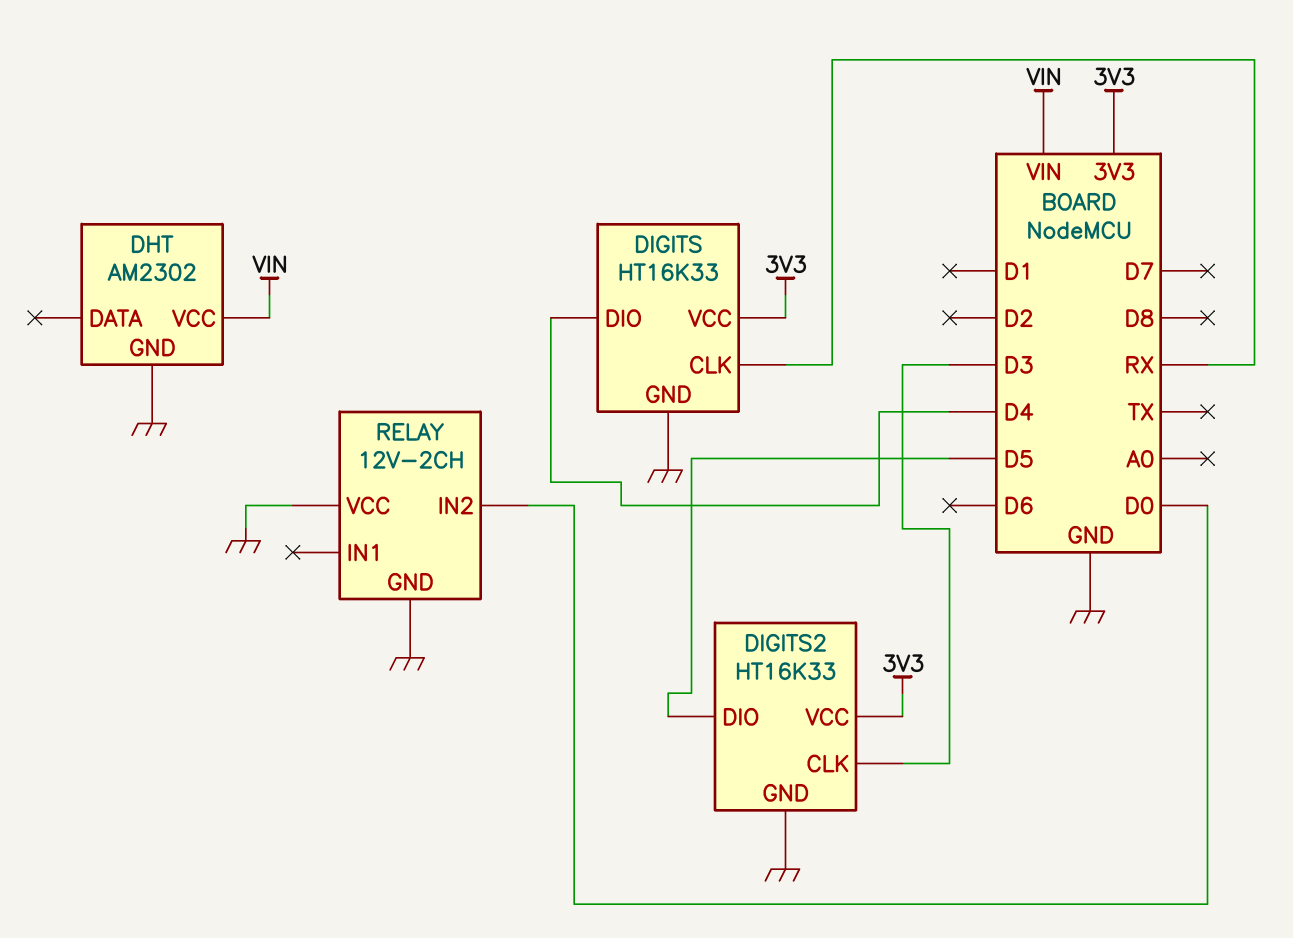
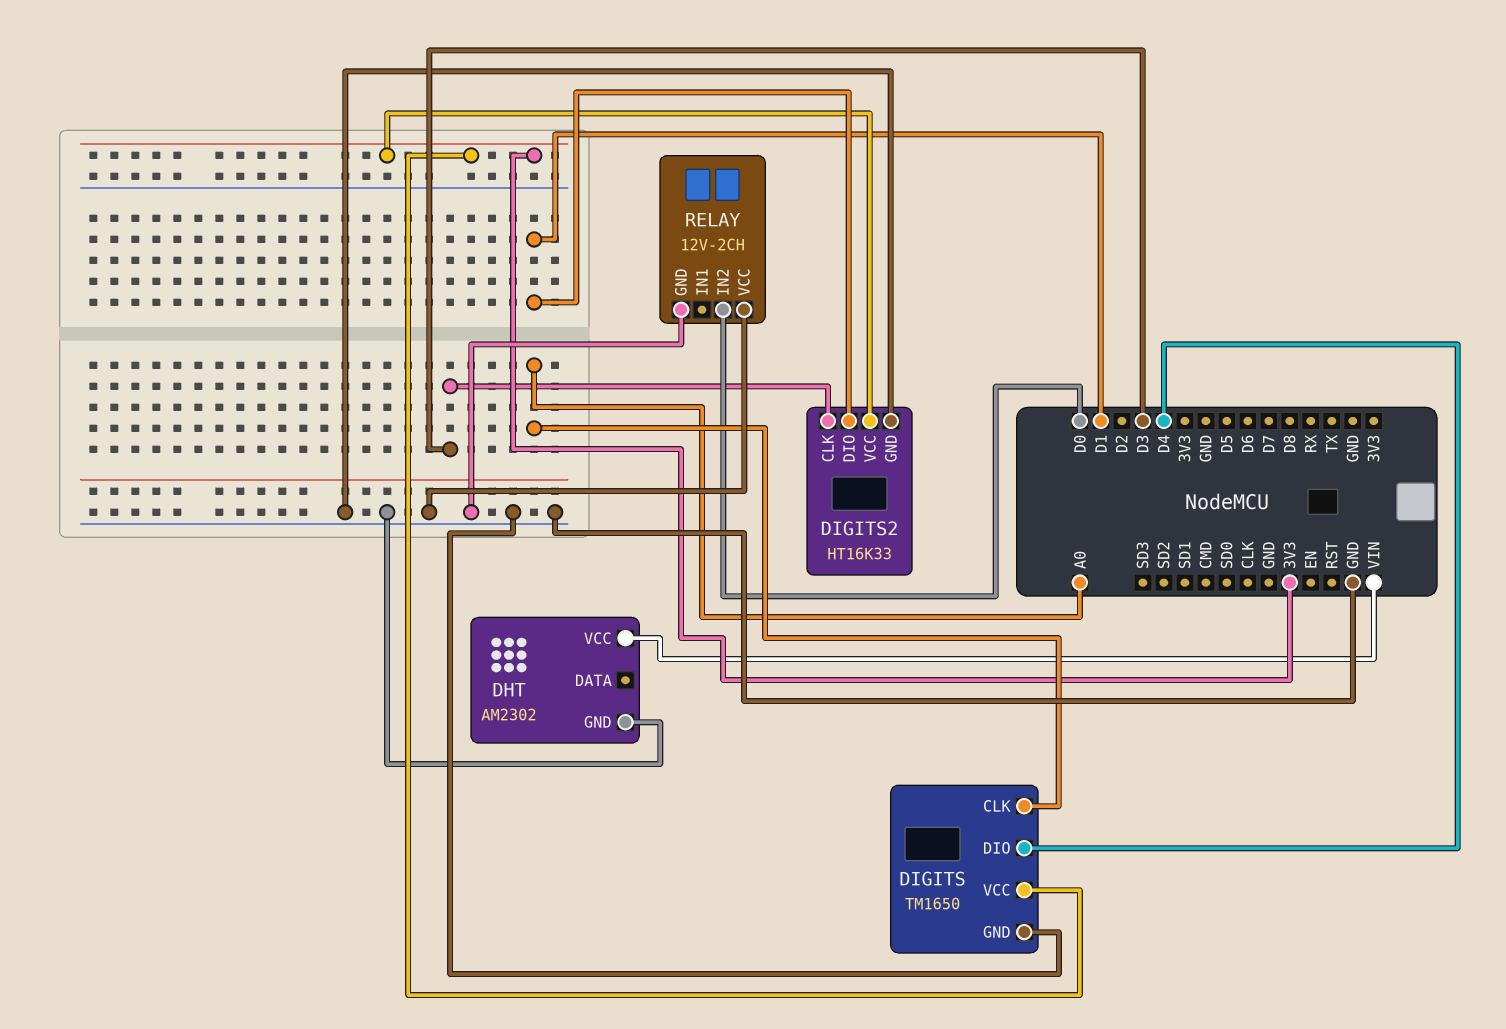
DIGITS: HT16K33 -> TM1650
DIGITS pin CLK: RX -> A0
DIGITS2 pin DIO: D5 -> D1

